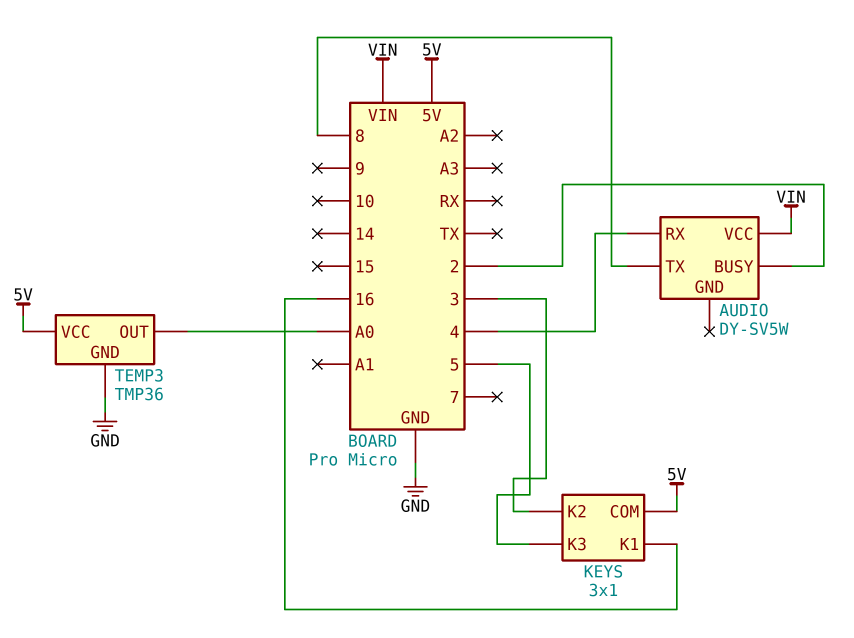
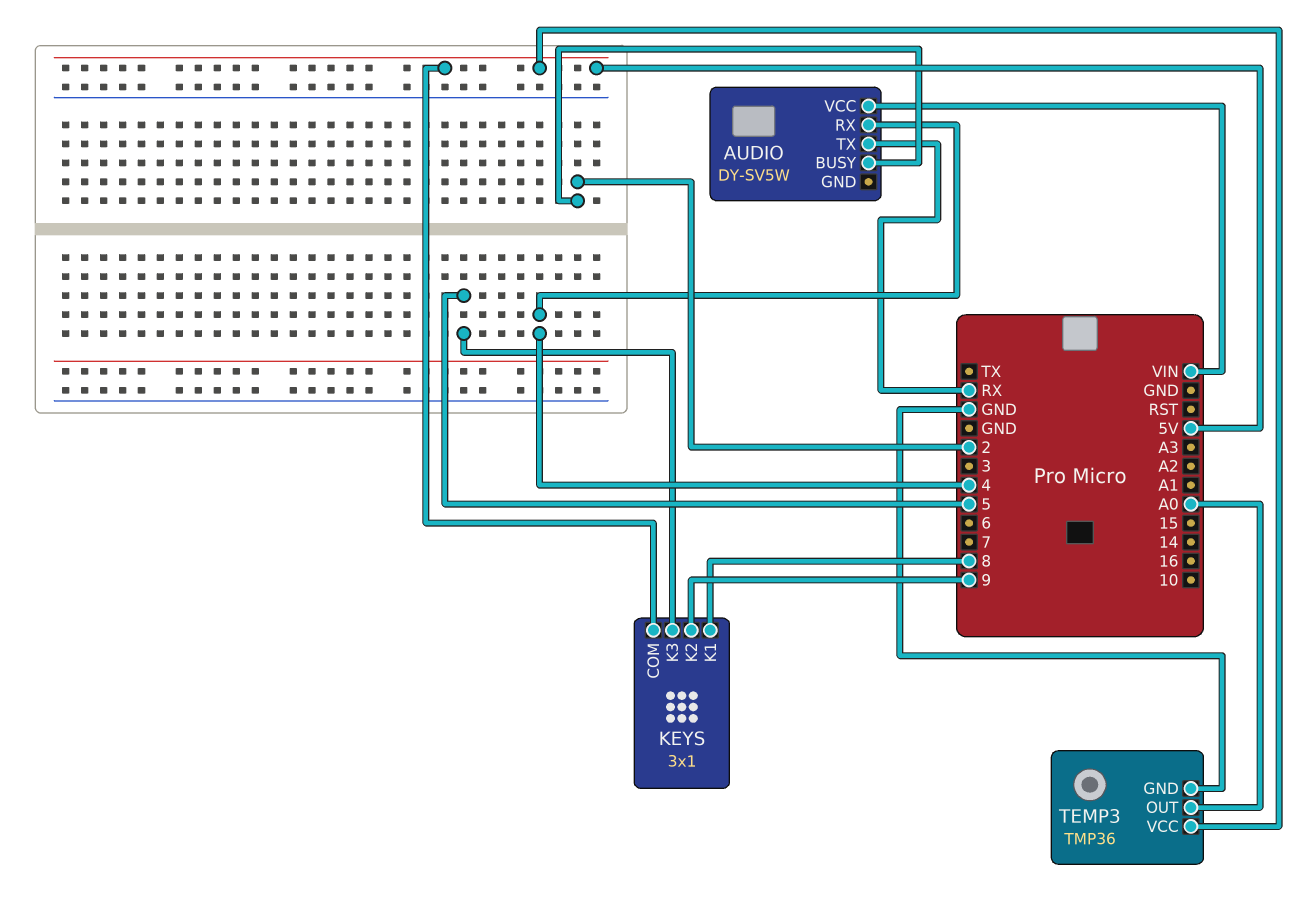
AUDIO pin TX: 8 -> RX
KEYS pin K1: 16 -> 8
KEYS pin K2: 3 -> 9

